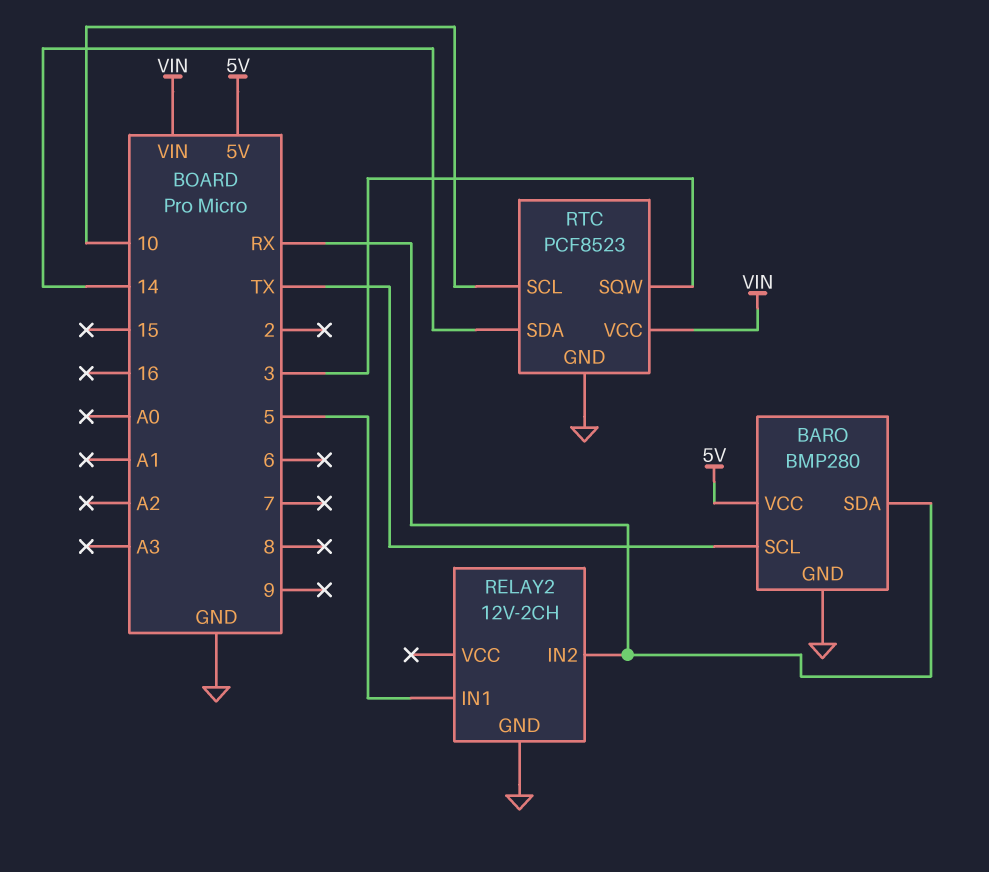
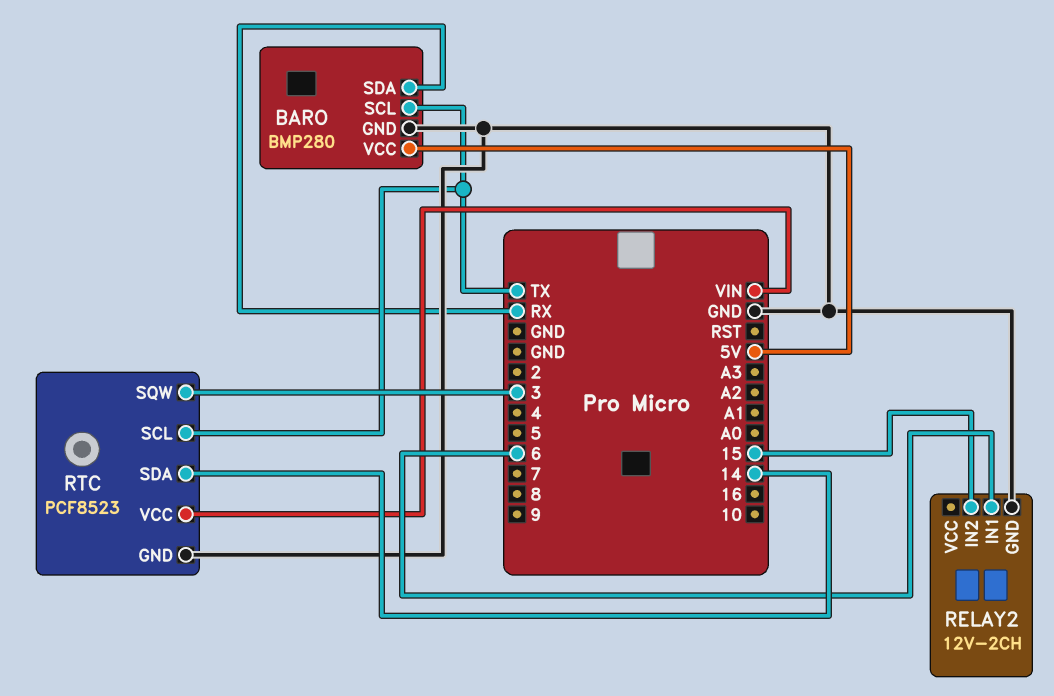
RELAY2 pin IN1: 5 -> 6
RELAY2 pin IN2: RX -> 15
RTC pin SCL: 10 -> TX

